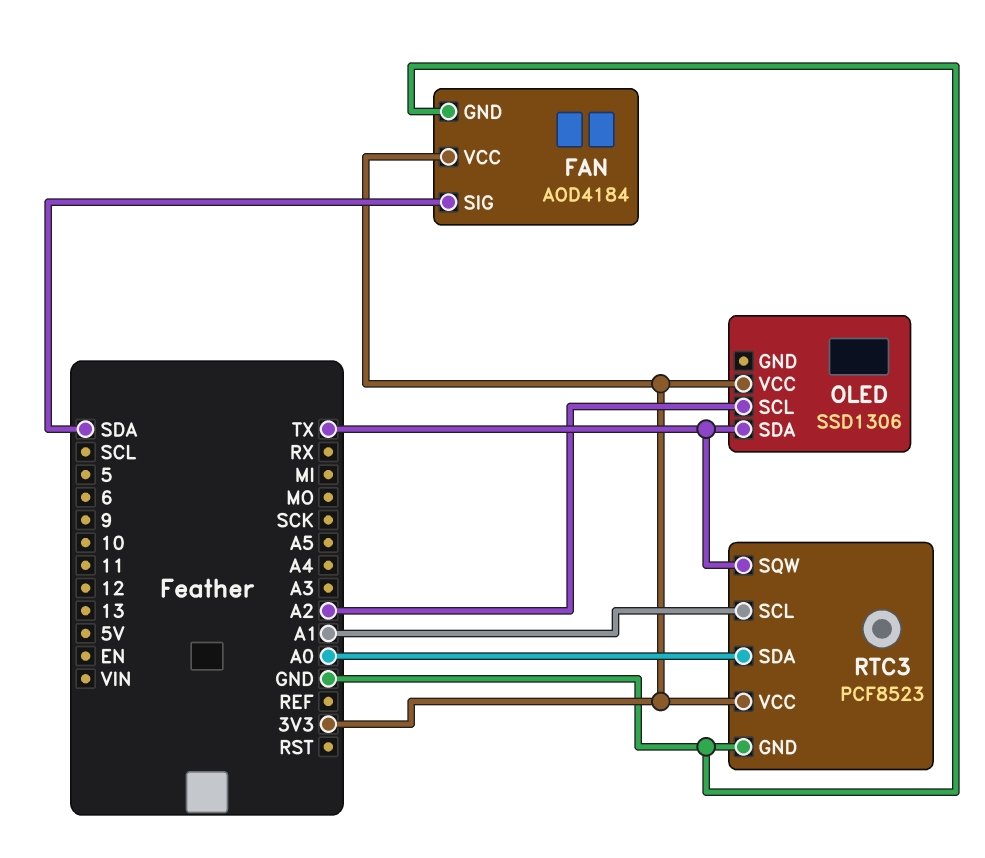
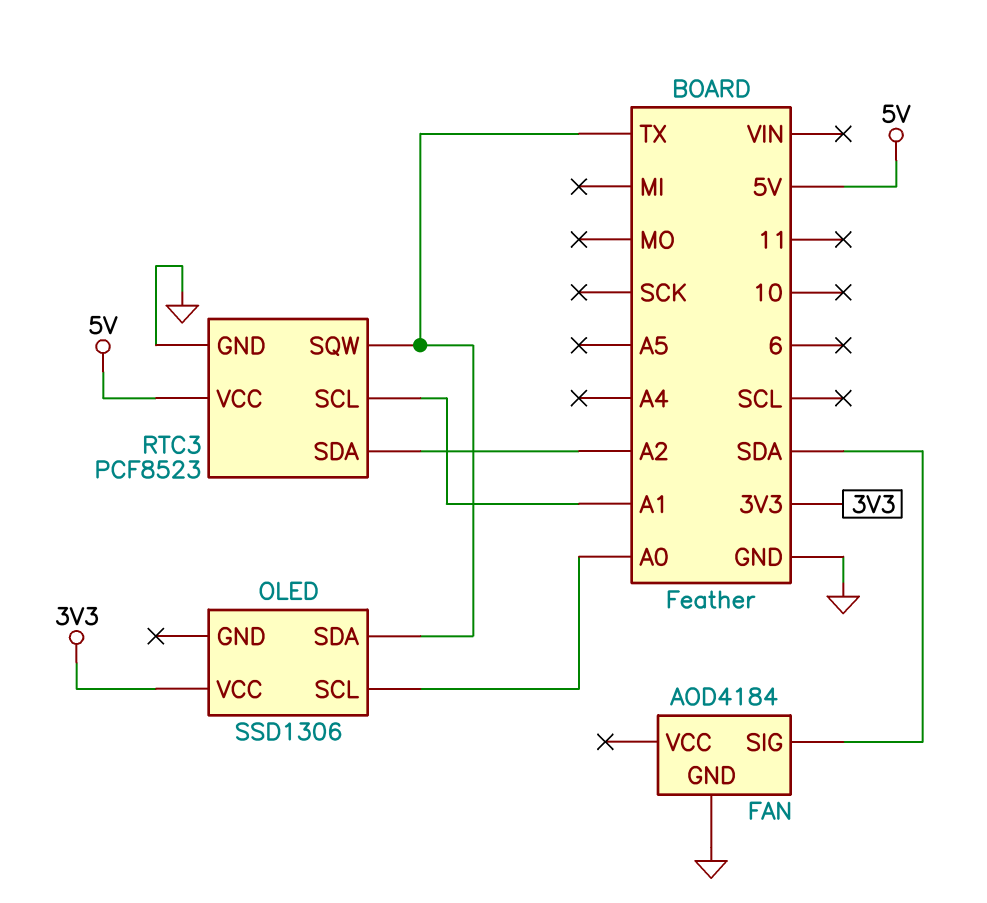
FAN pin VCC: 3V3 -> none
OLED pin SCL: A2 -> A0
RTC3 pin SDA: A0 -> A2
RTC3 pin VCC: 3V3 -> 5V

